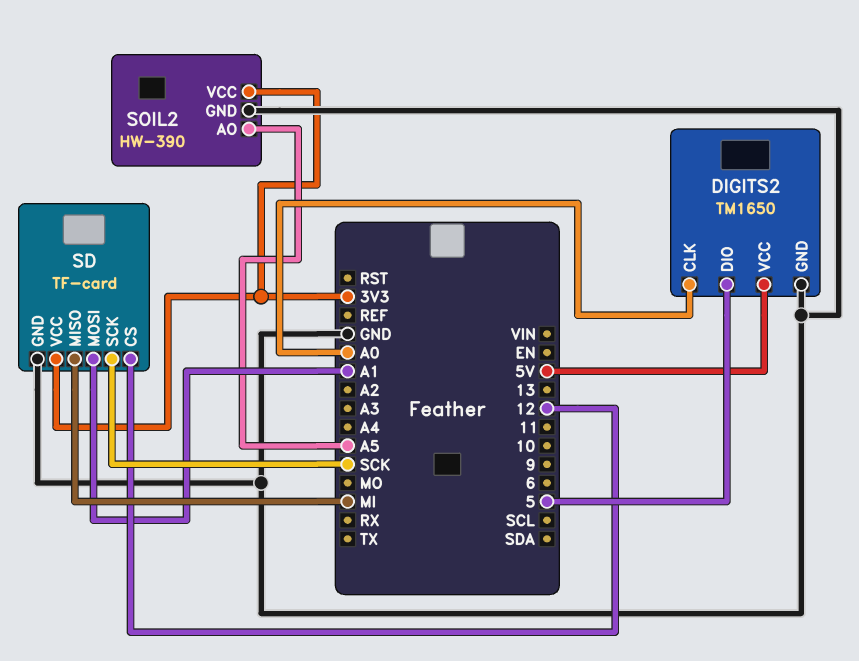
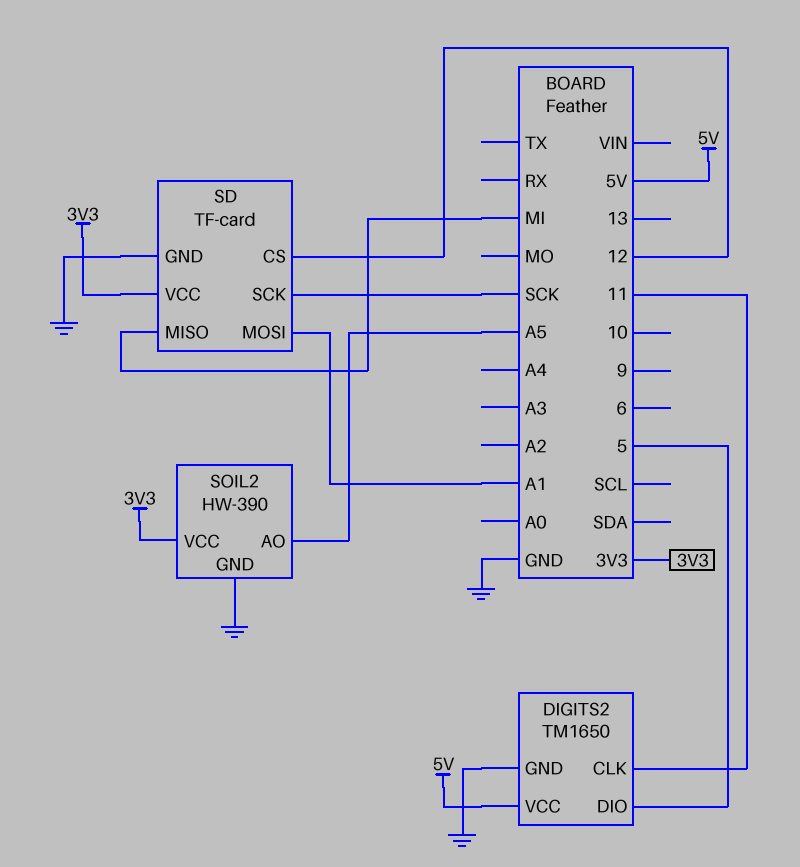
DIGITS2 pin CLK: A0 -> 11

